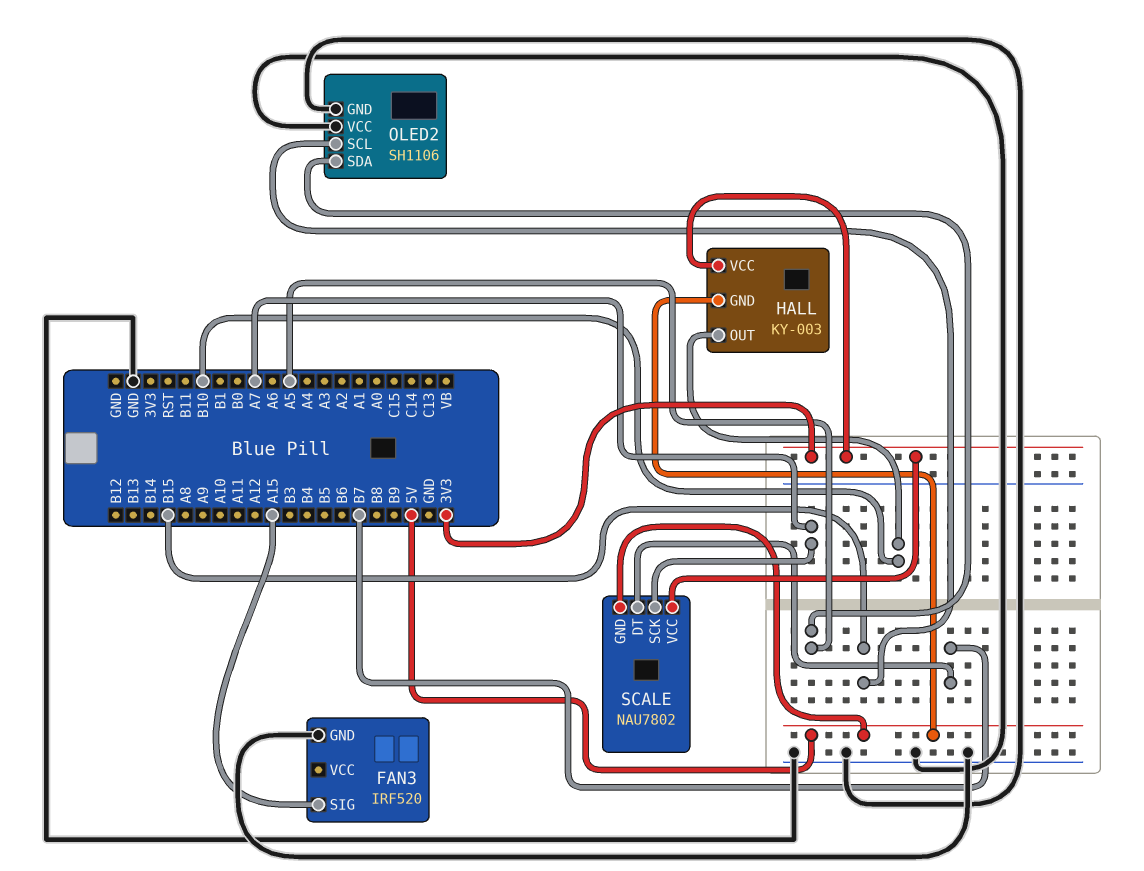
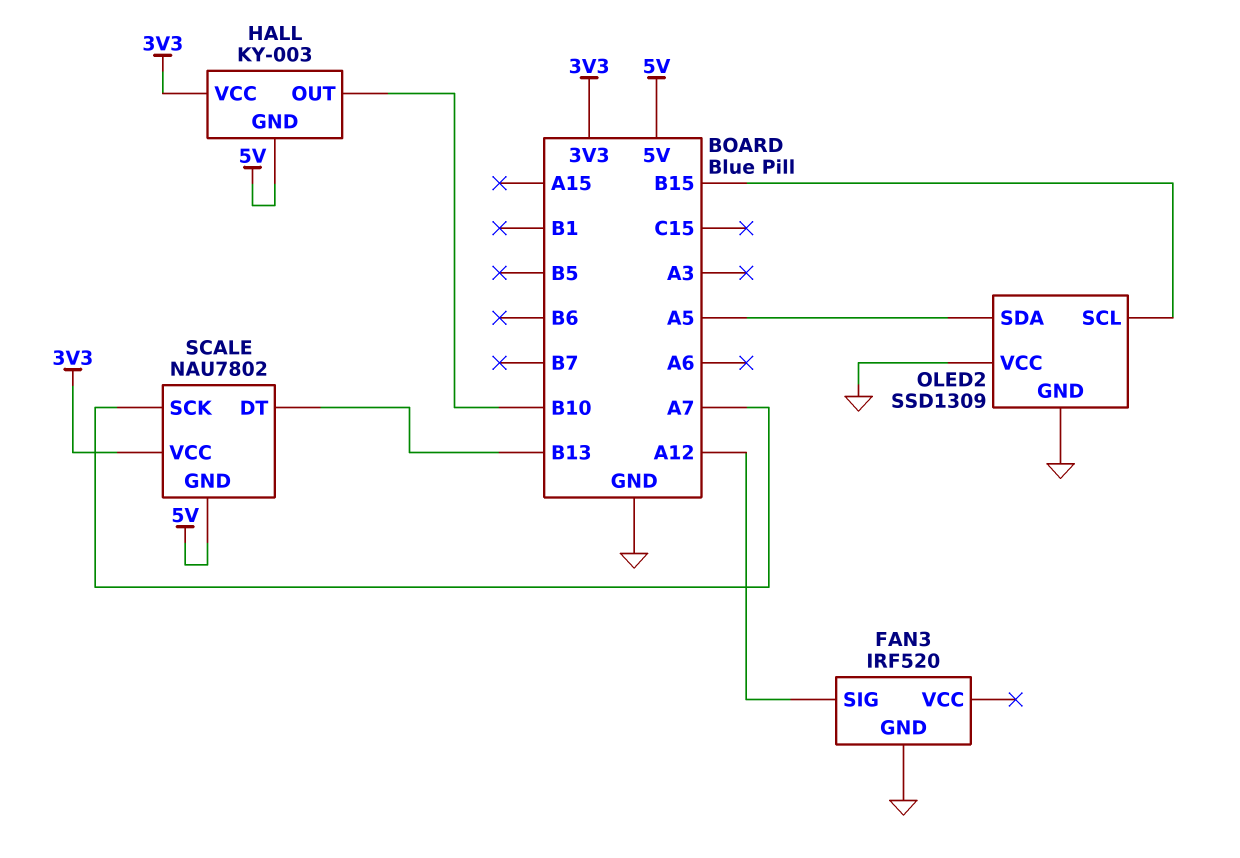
FAN3 pin SIG: A15 -> A12
OLED2: SH1106 -> SSD1309
SCALE pin DT: B7 -> B13

